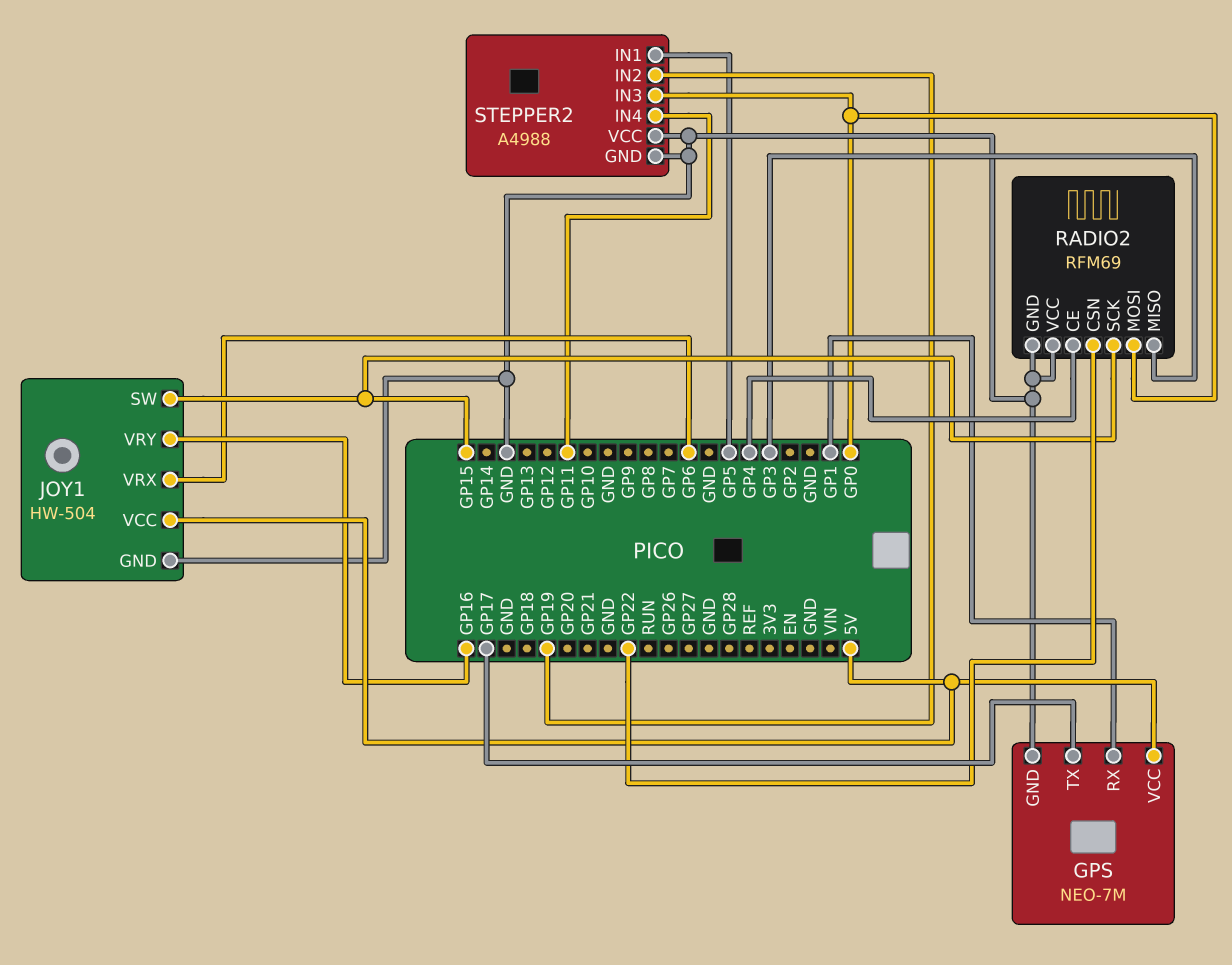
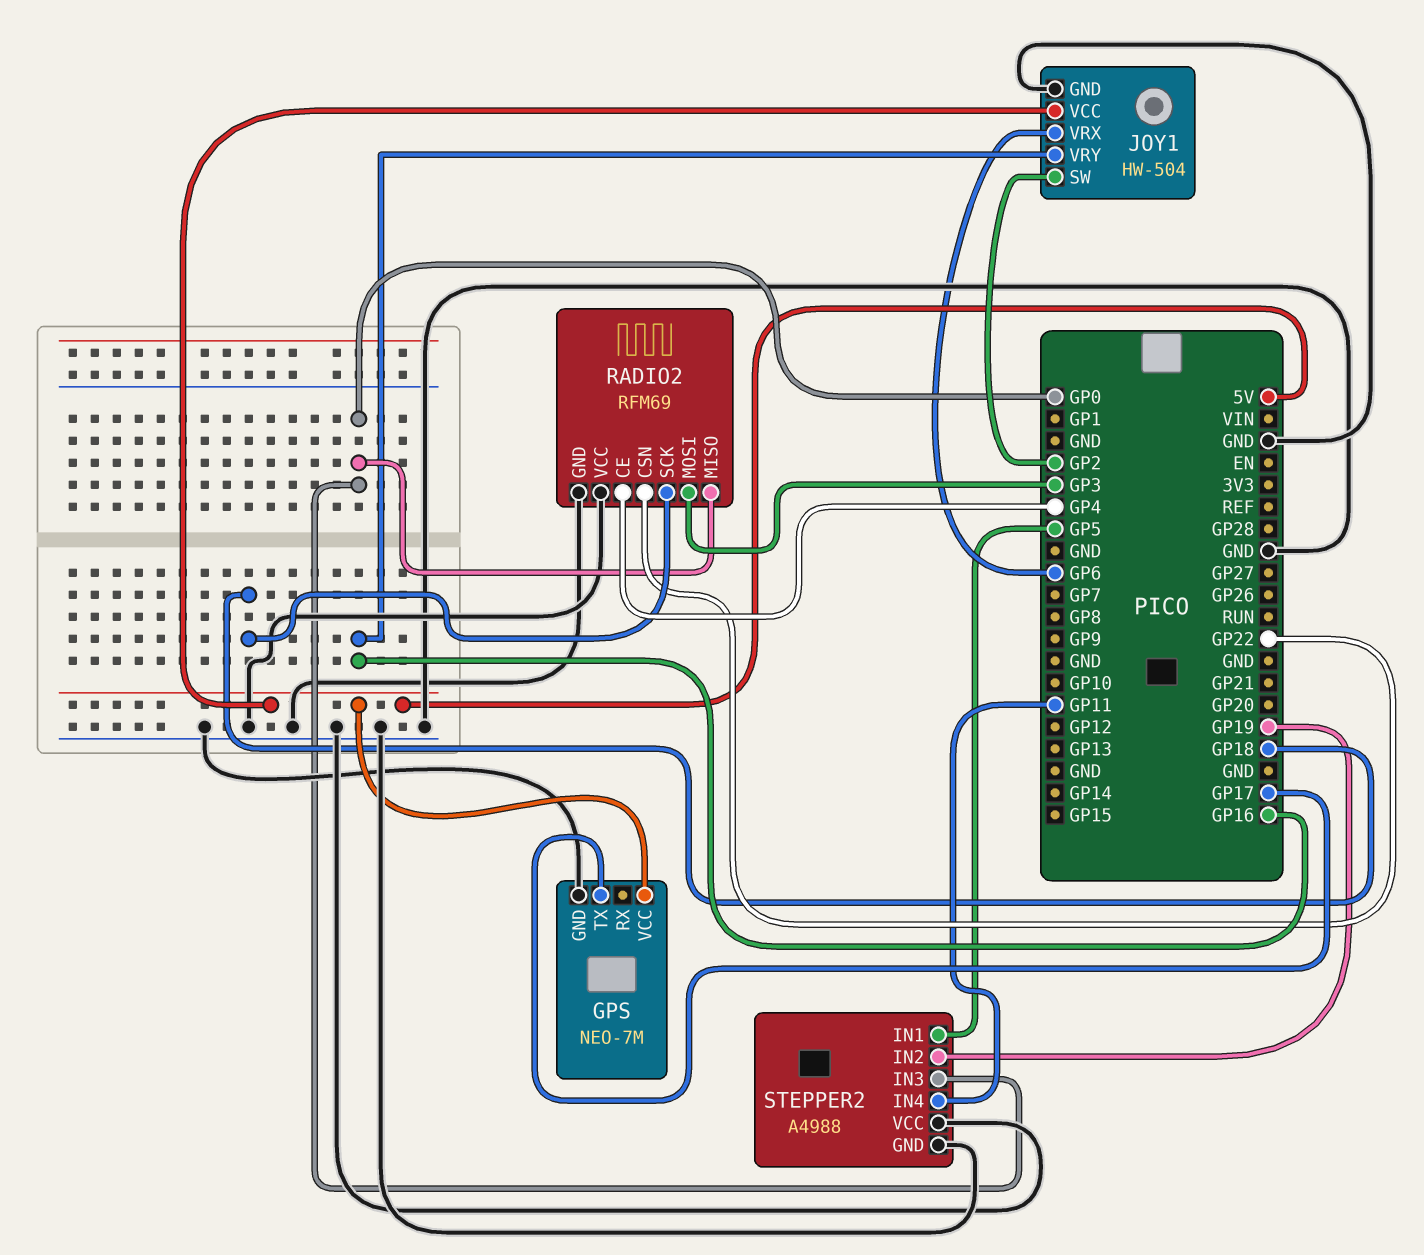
GPS pin RX: GP1 -> none
JOY1 pin SW: GP15 -> GP2
RADIO2 pin MISO: GP3 -> GP0
RADIO2 pin MOSI: GP0 -> GP3
RADIO2 pin SCK: GP15 -> GP18

